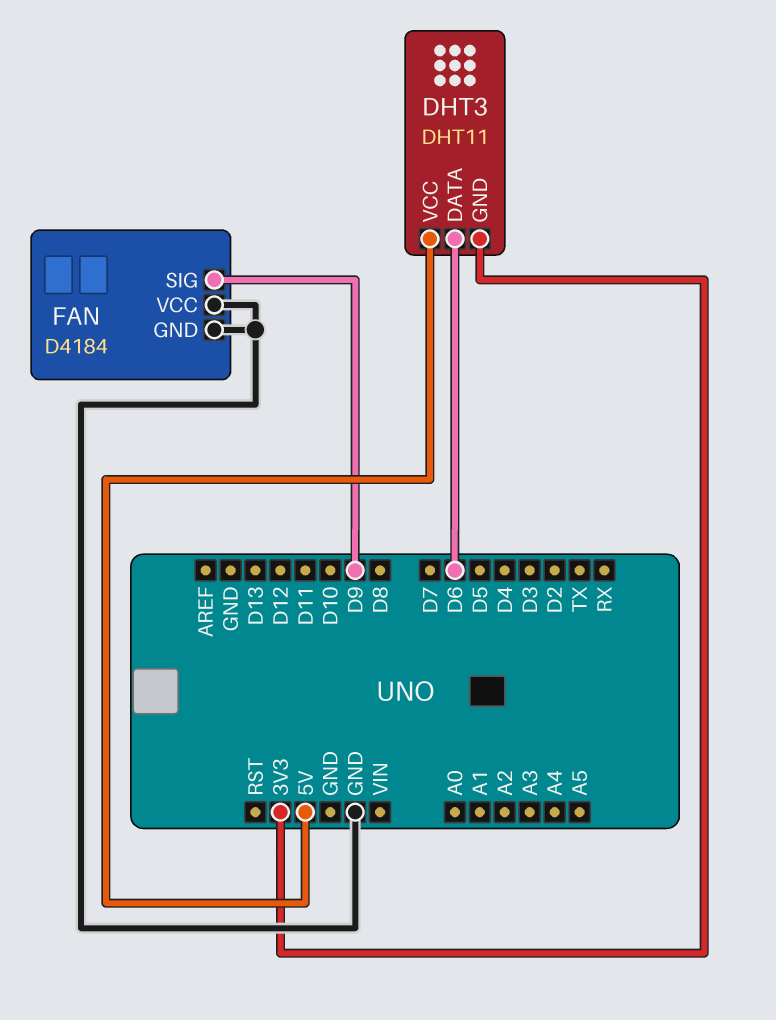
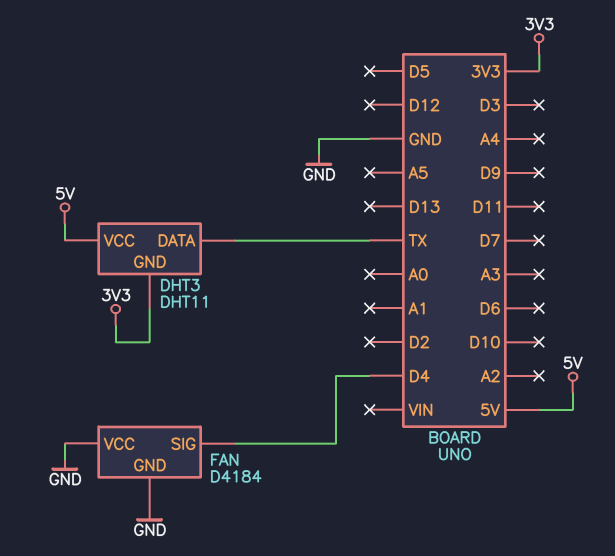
DHT3 pin DATA: D6 -> TX
FAN pin SIG: D9 -> D4

